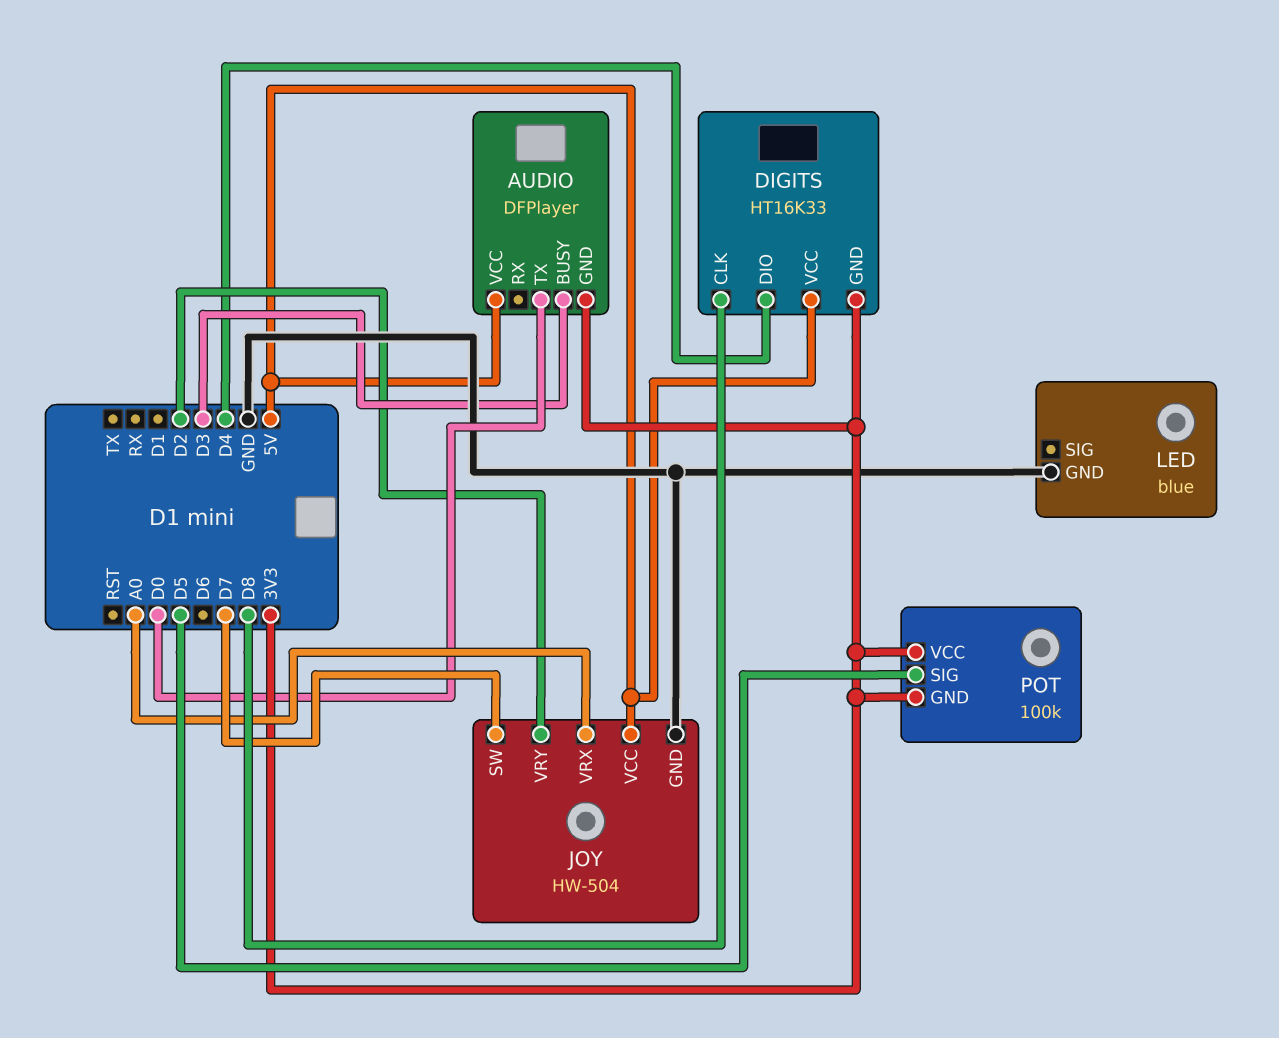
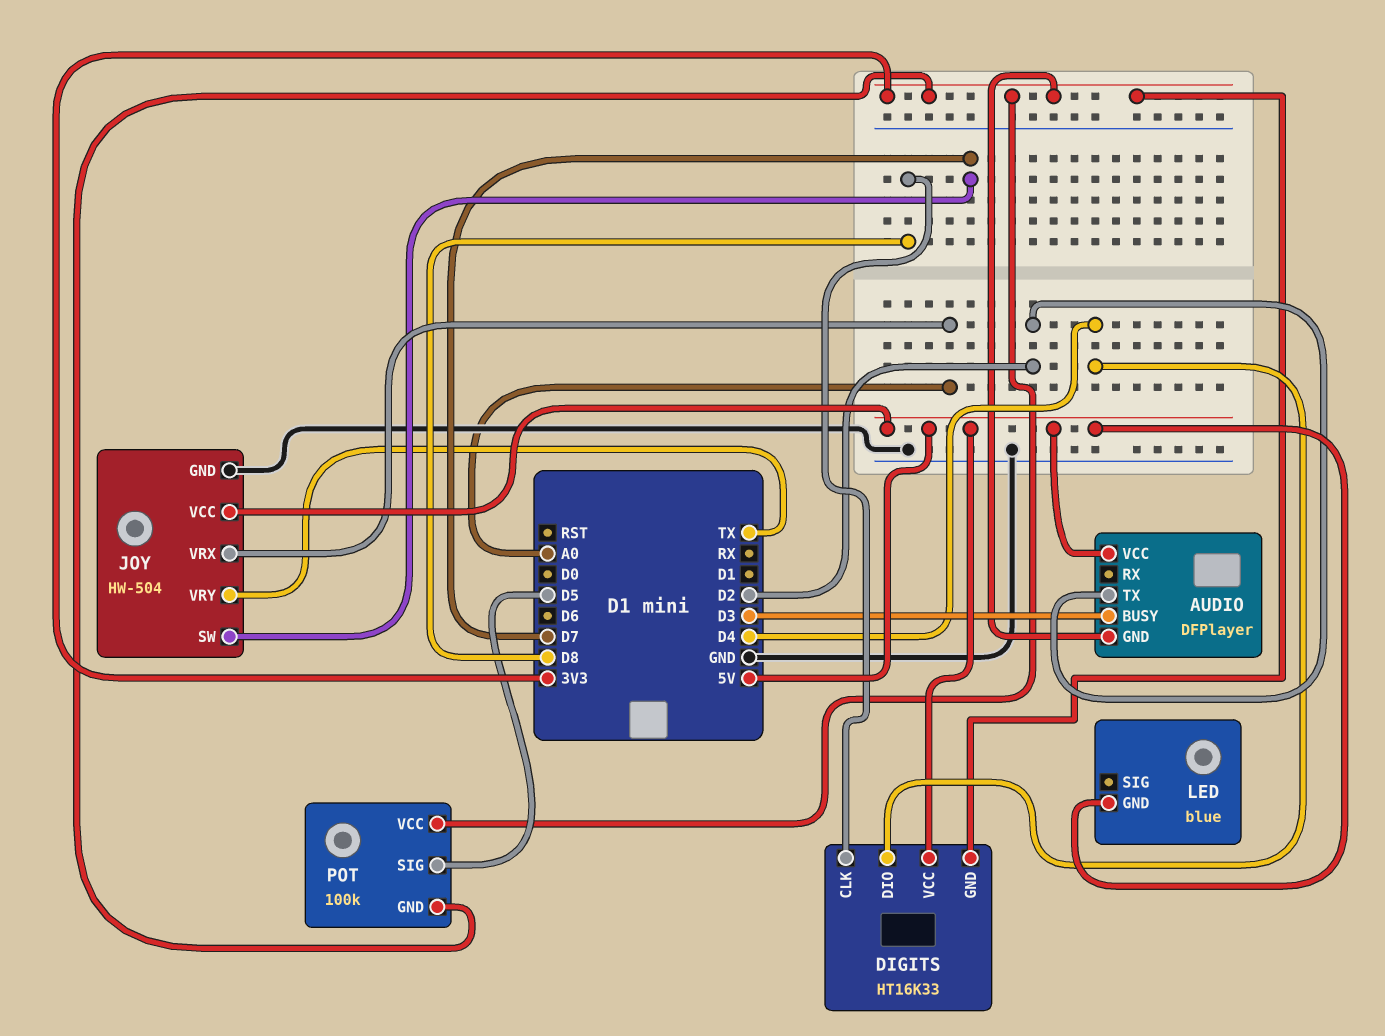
AUDIO pin TX: D0 -> D2
JOY pin VRY: D2 -> TX
LED pin GND: GND -> 5V

